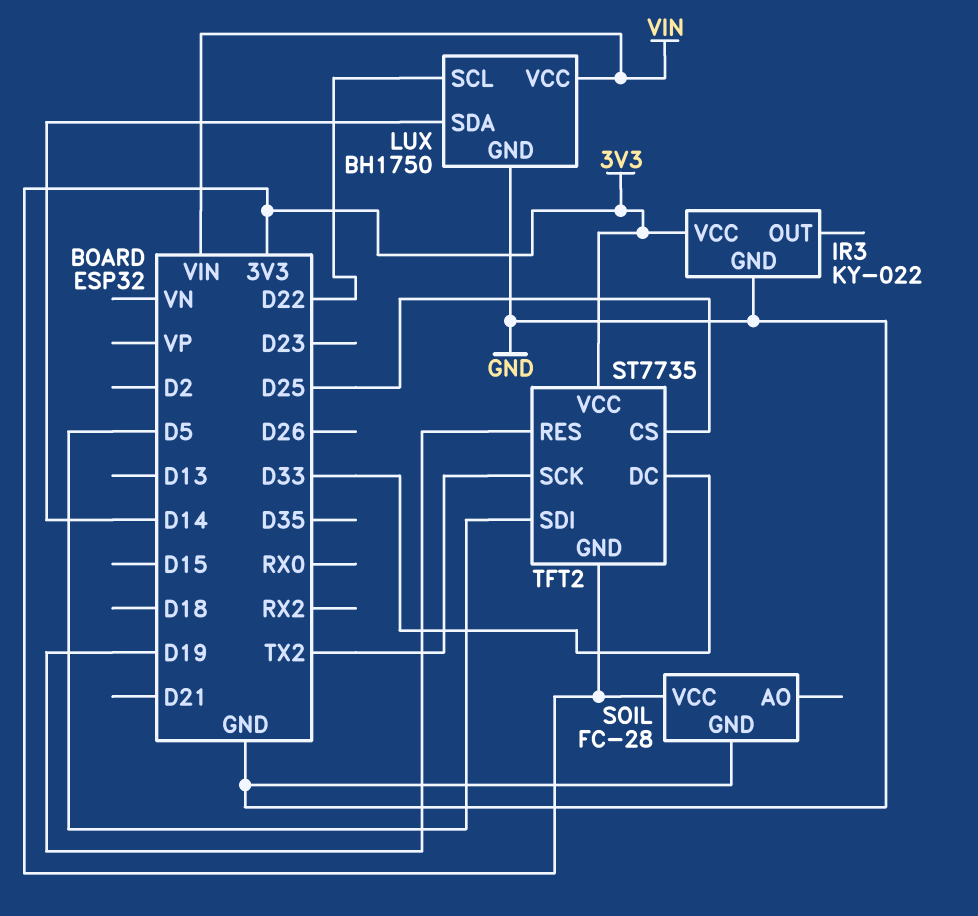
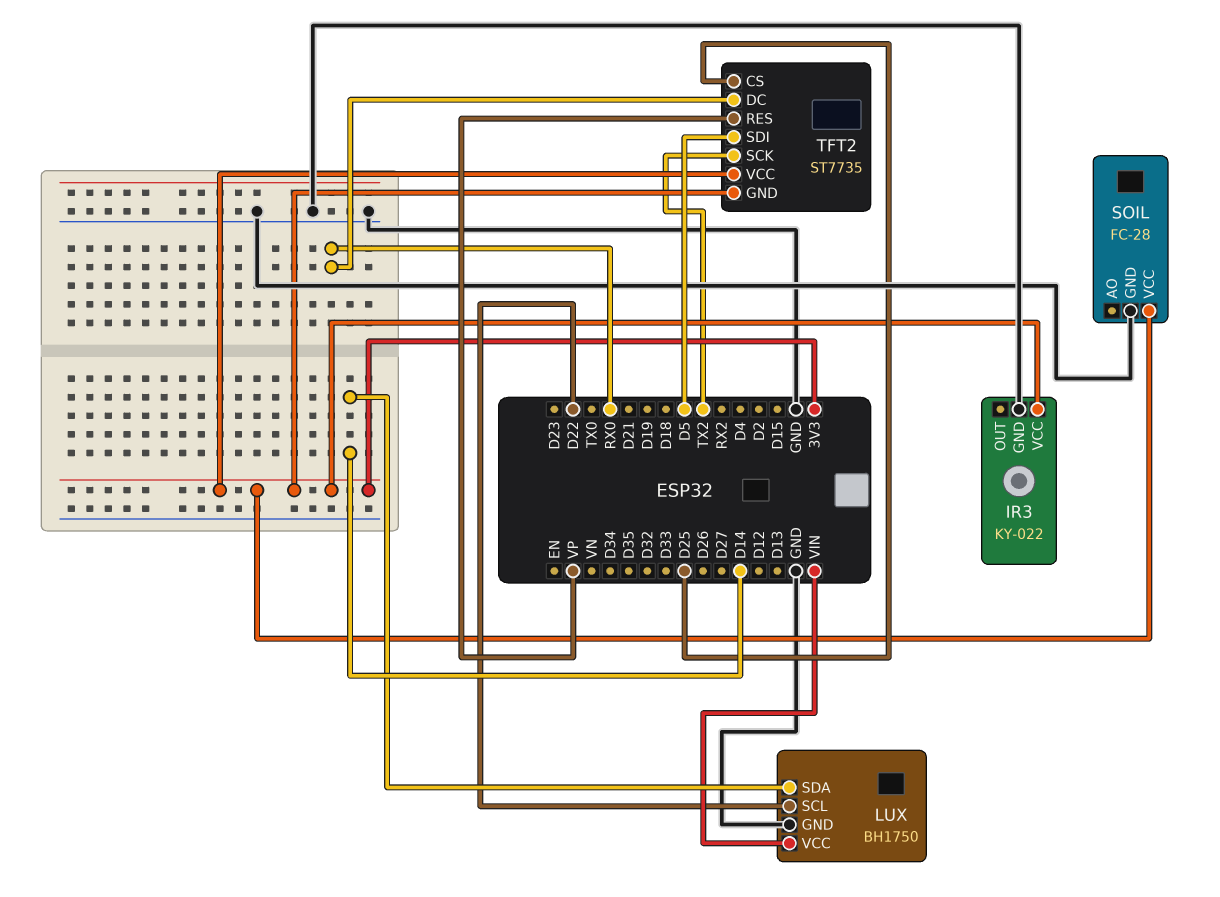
TFT2 pin DC: D33 -> RX0
TFT2 pin RES: D19 -> VP

